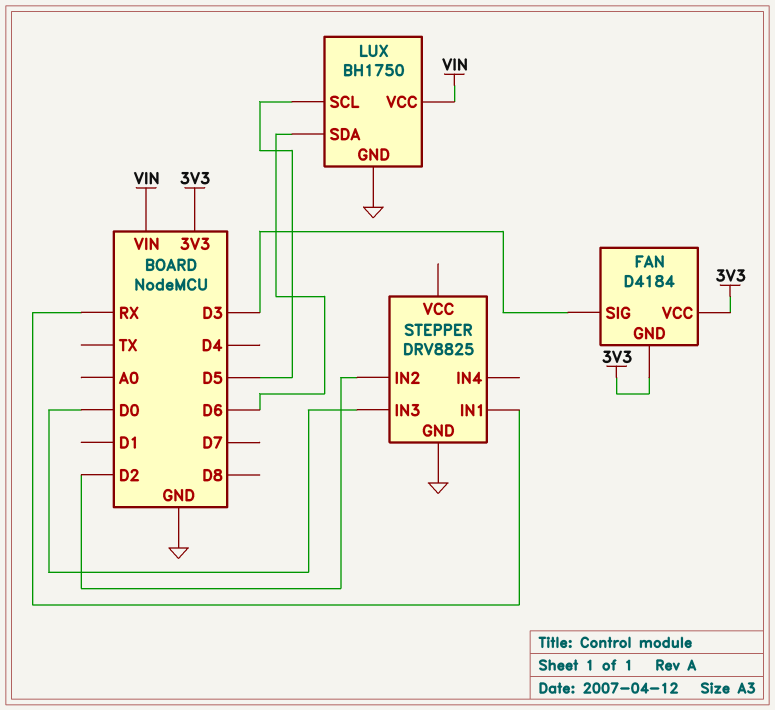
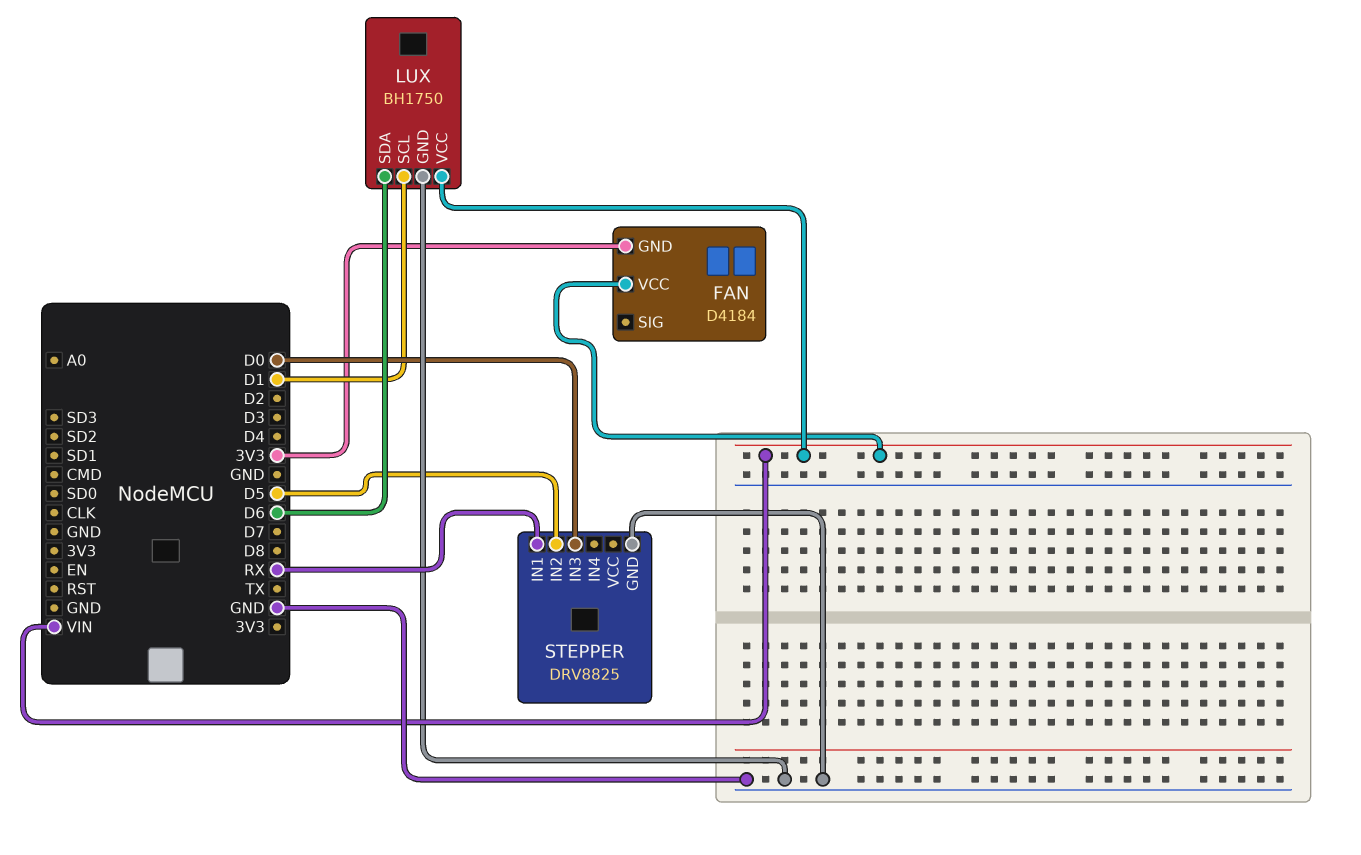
FAN pin SIG: D3 -> none
FAN pin VCC: 3V3 -> VIN
LUX pin SCL: D5 -> D1
STEPPER pin IN2: D2 -> D5

